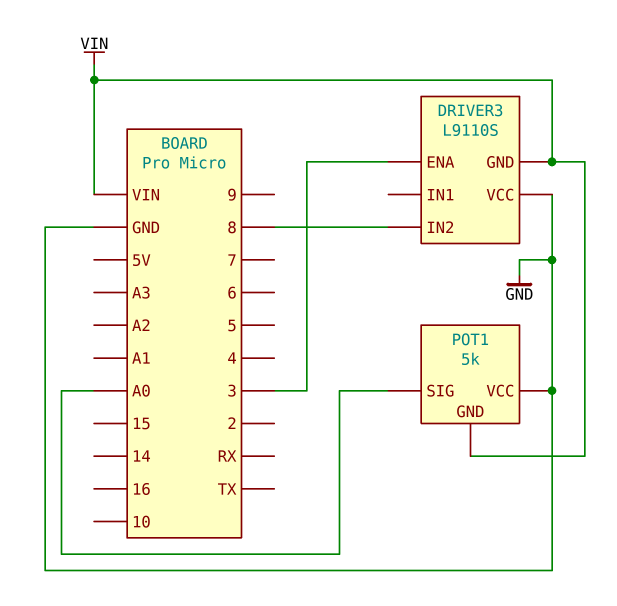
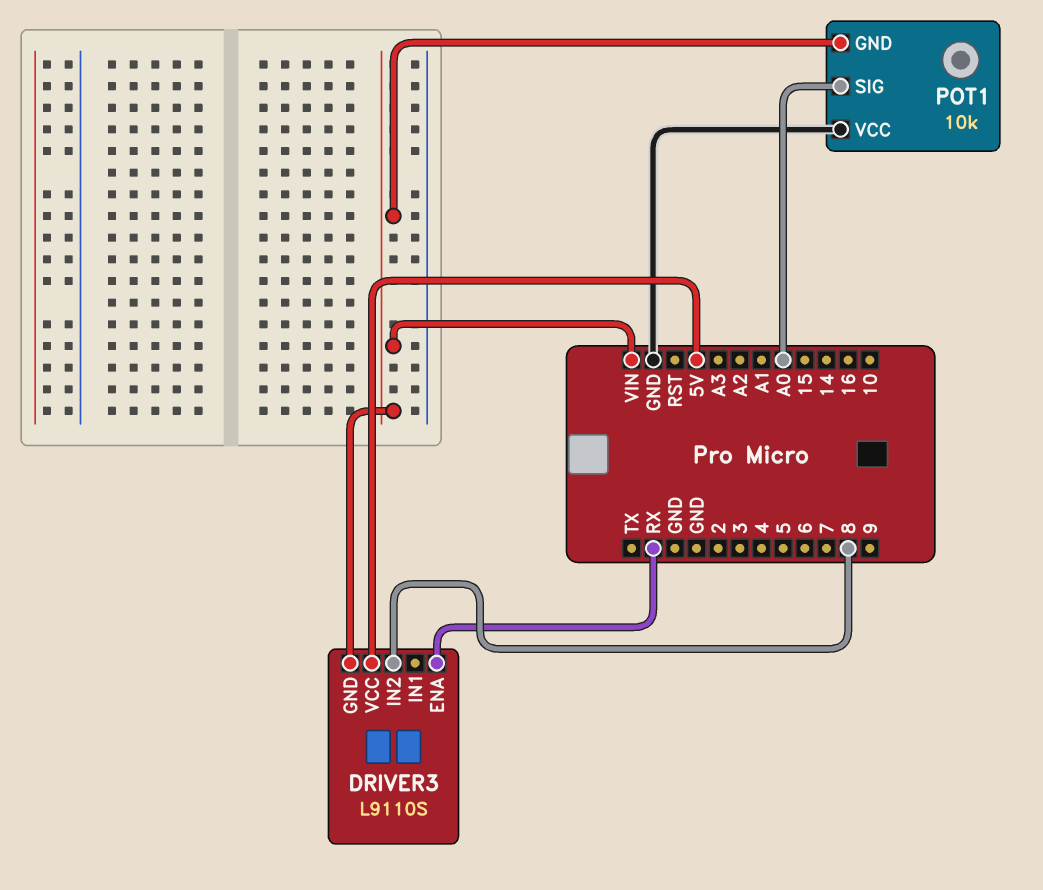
DRIVER3 pin ENA: 3 -> RX
DRIVER3 pin VCC: GND -> 5V
POT1: 5k -> 10k

